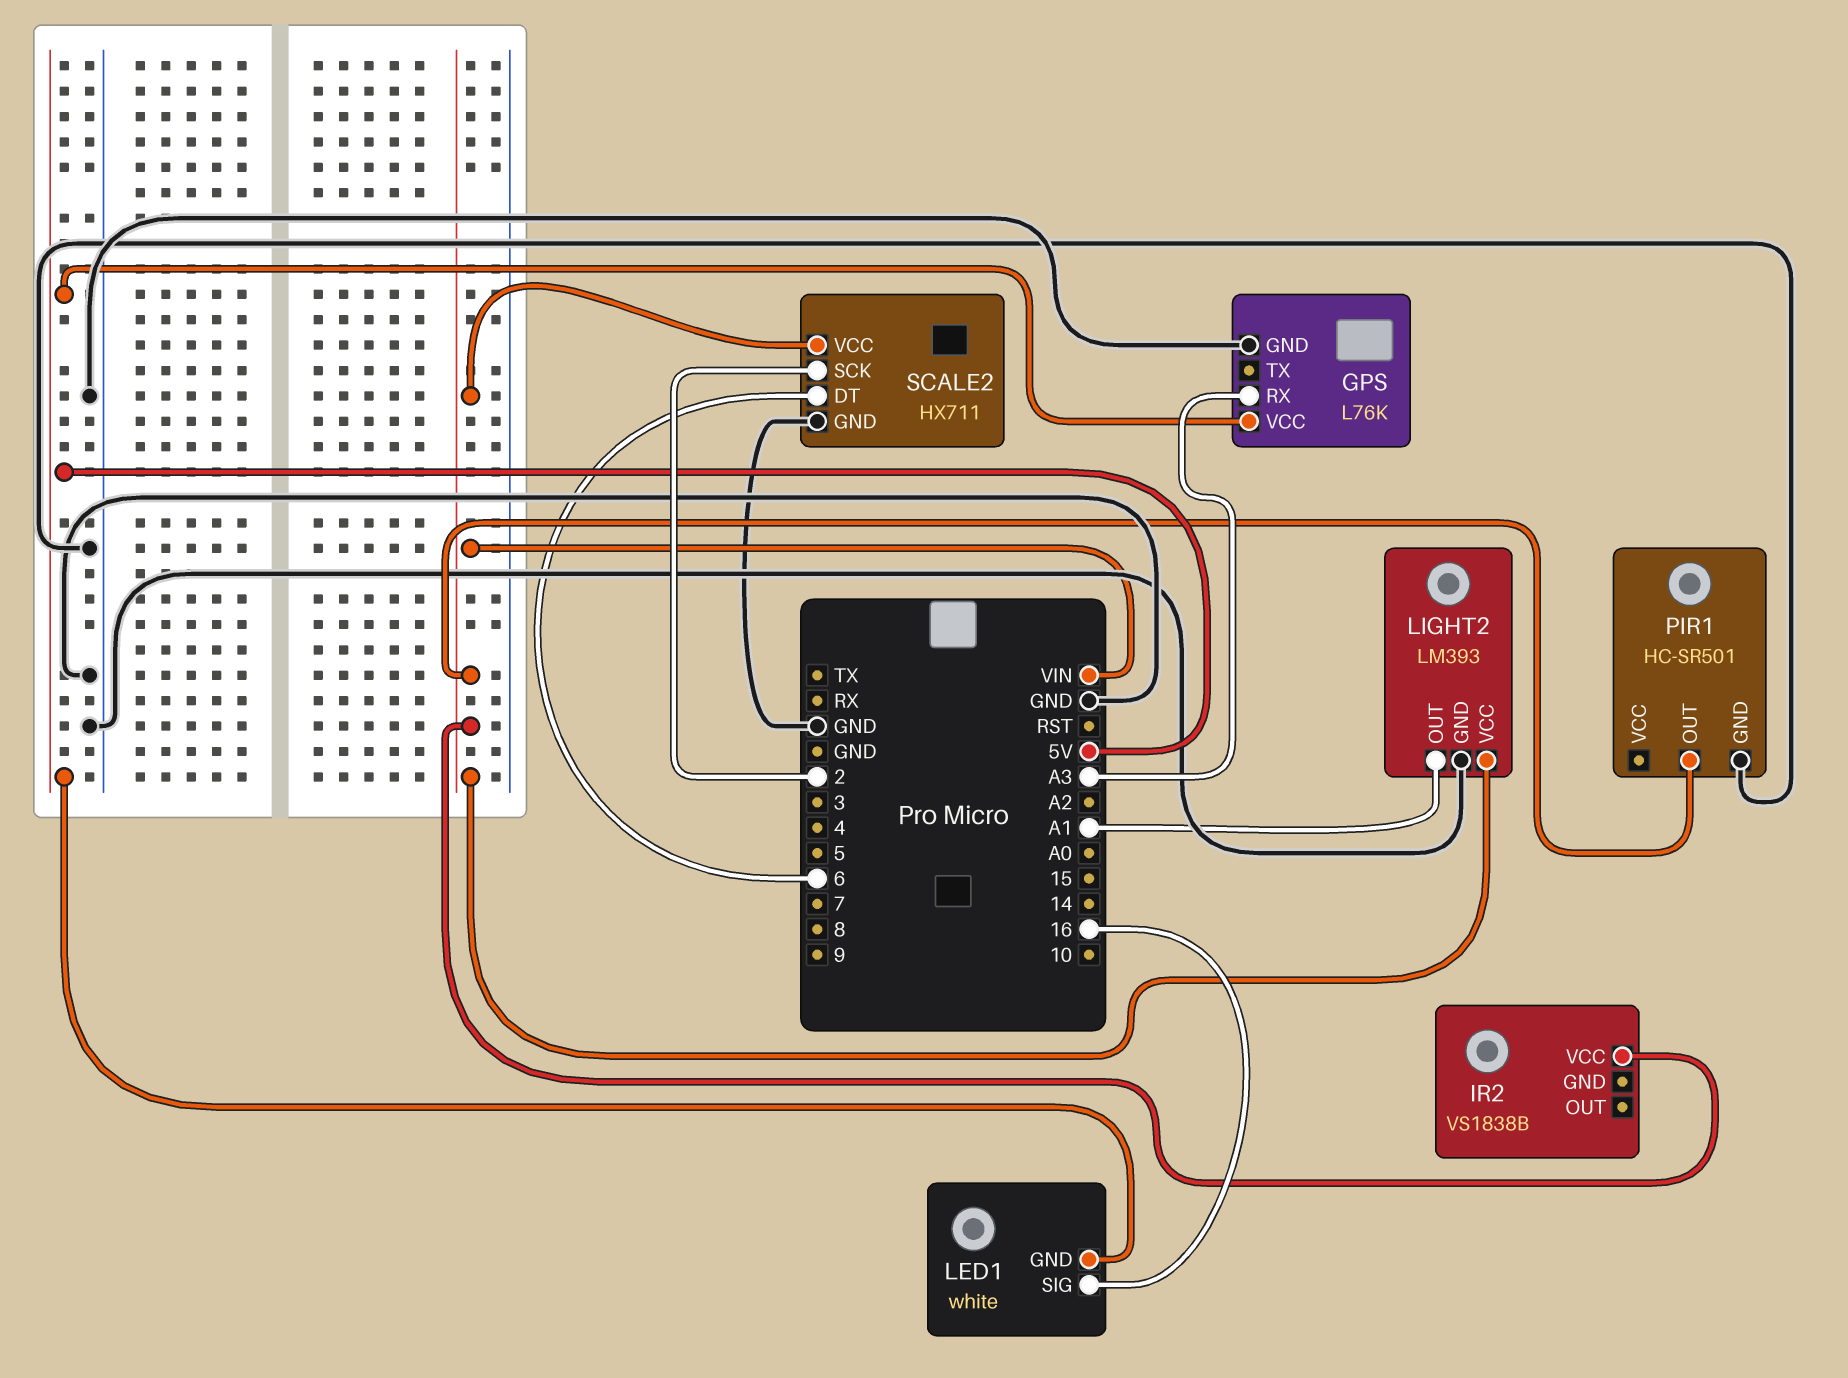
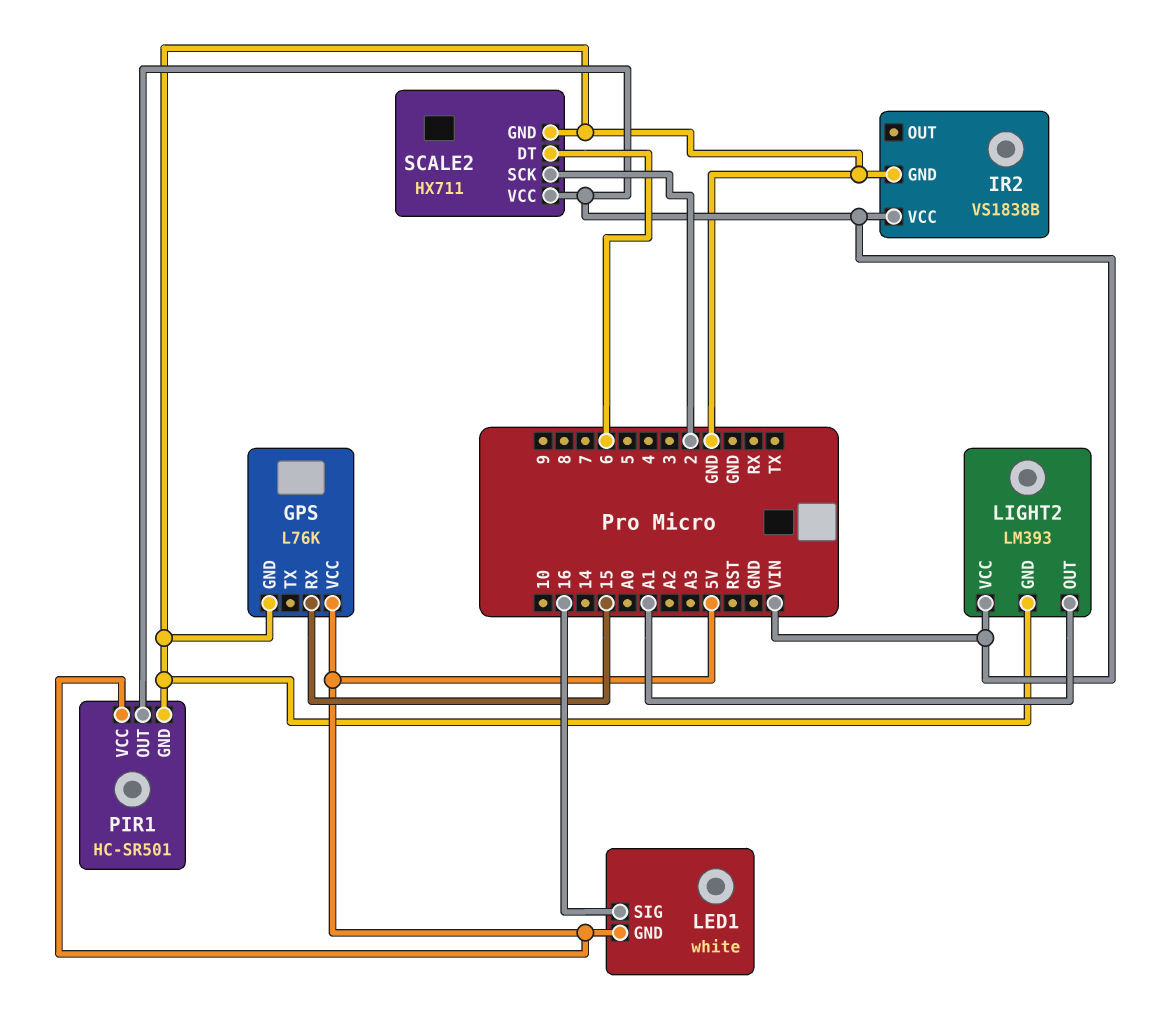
GPS pin RX: A3 -> 15
IR2 pin GND: none -> GND
PIR1 pin VCC: none -> 5V

